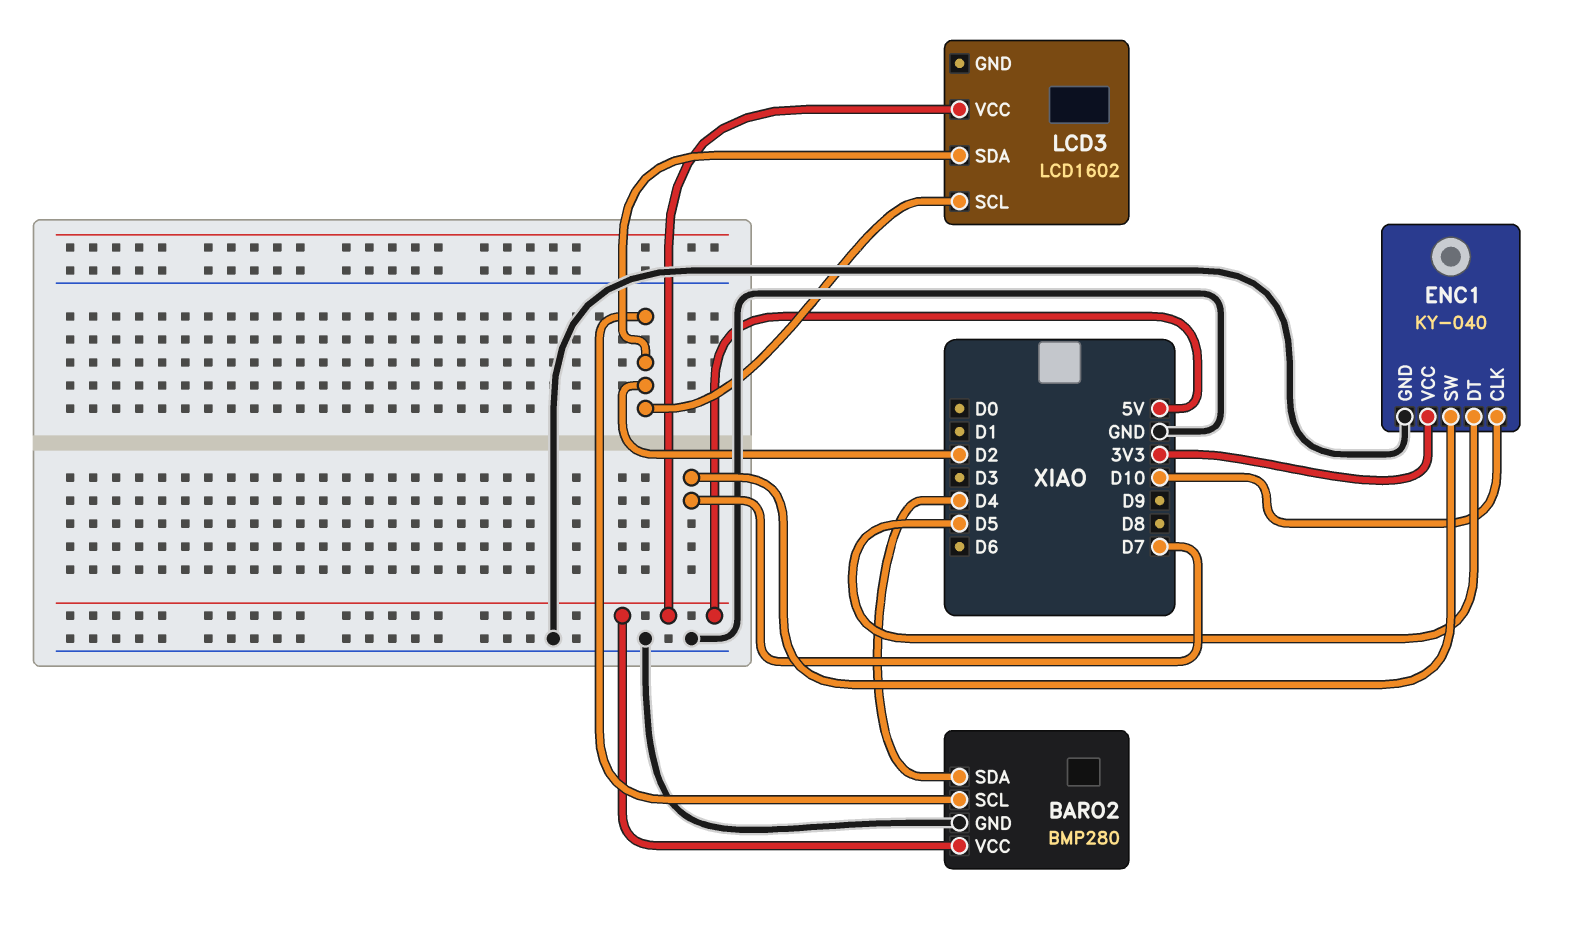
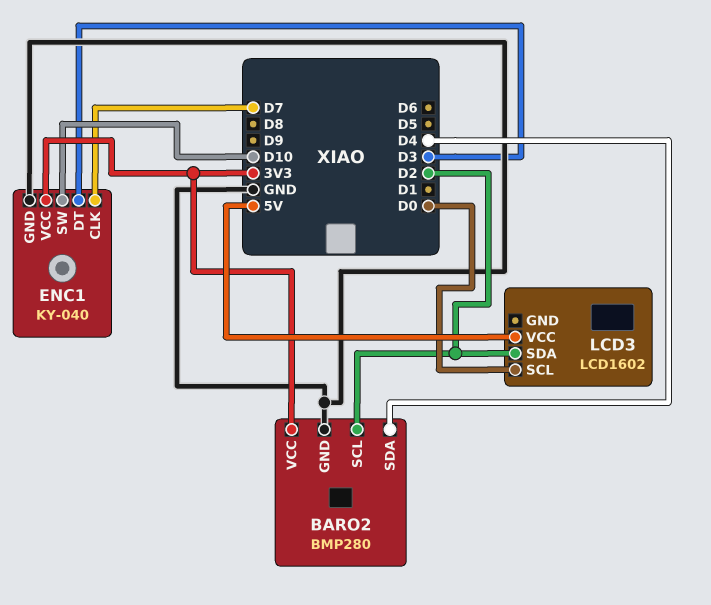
BARO2 pin VCC: 5V -> 3V3
ENC1 pin CLK: D10 -> D7
ENC1 pin DT: D5 -> D3
ENC1 pin SW: D7 -> D10
LCD3 pin SCL: D2 -> D0

